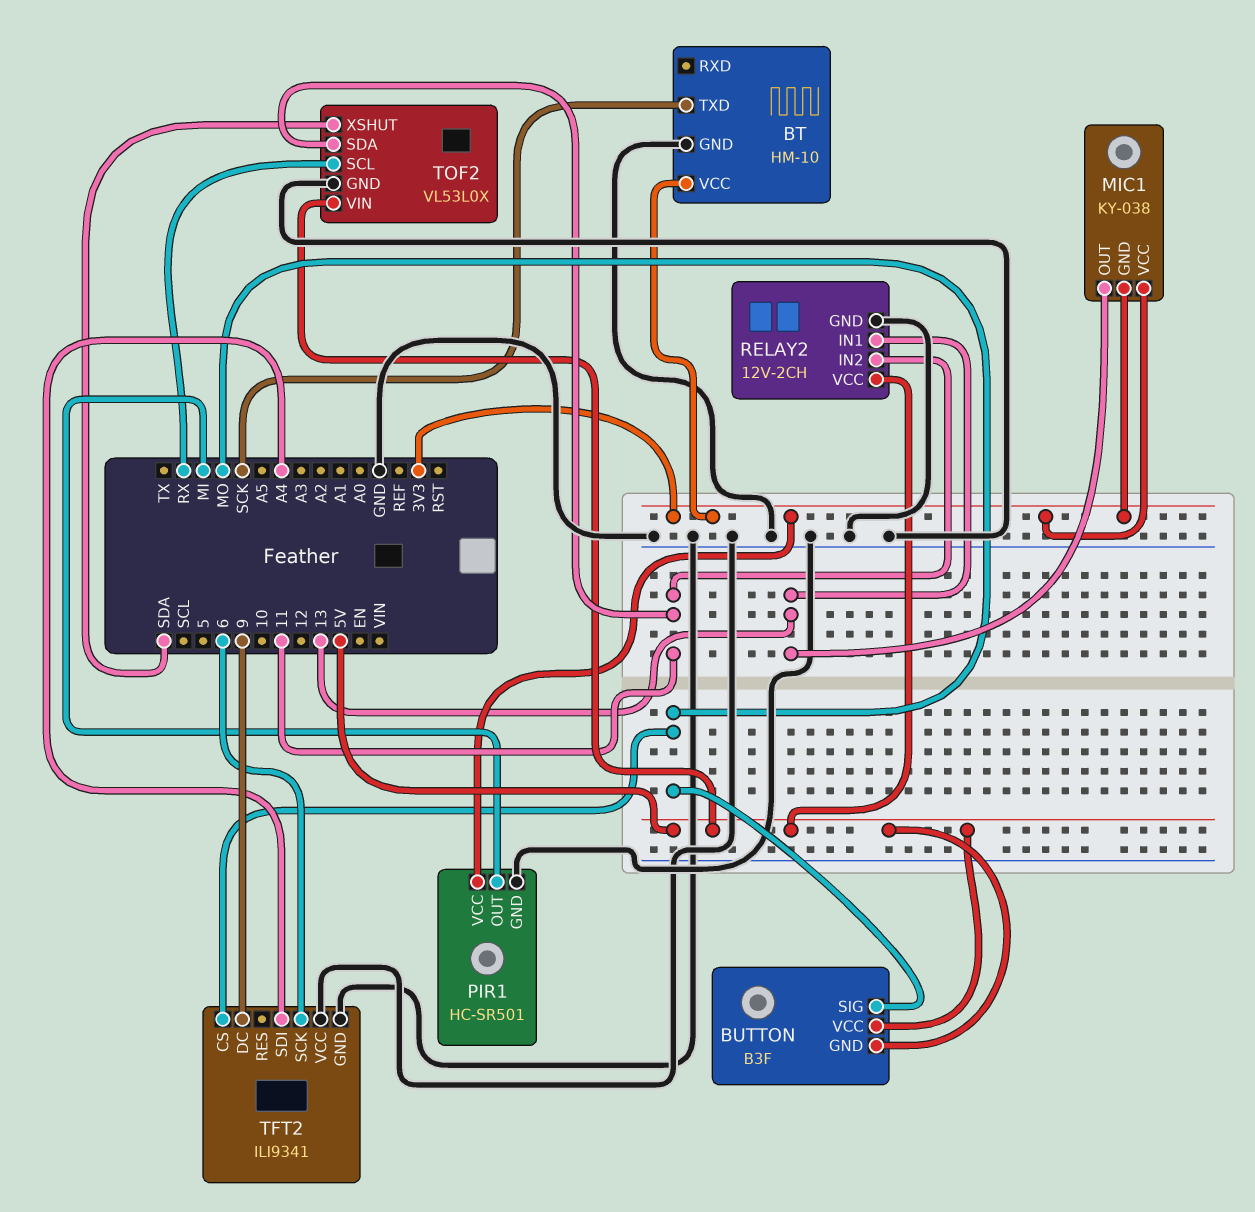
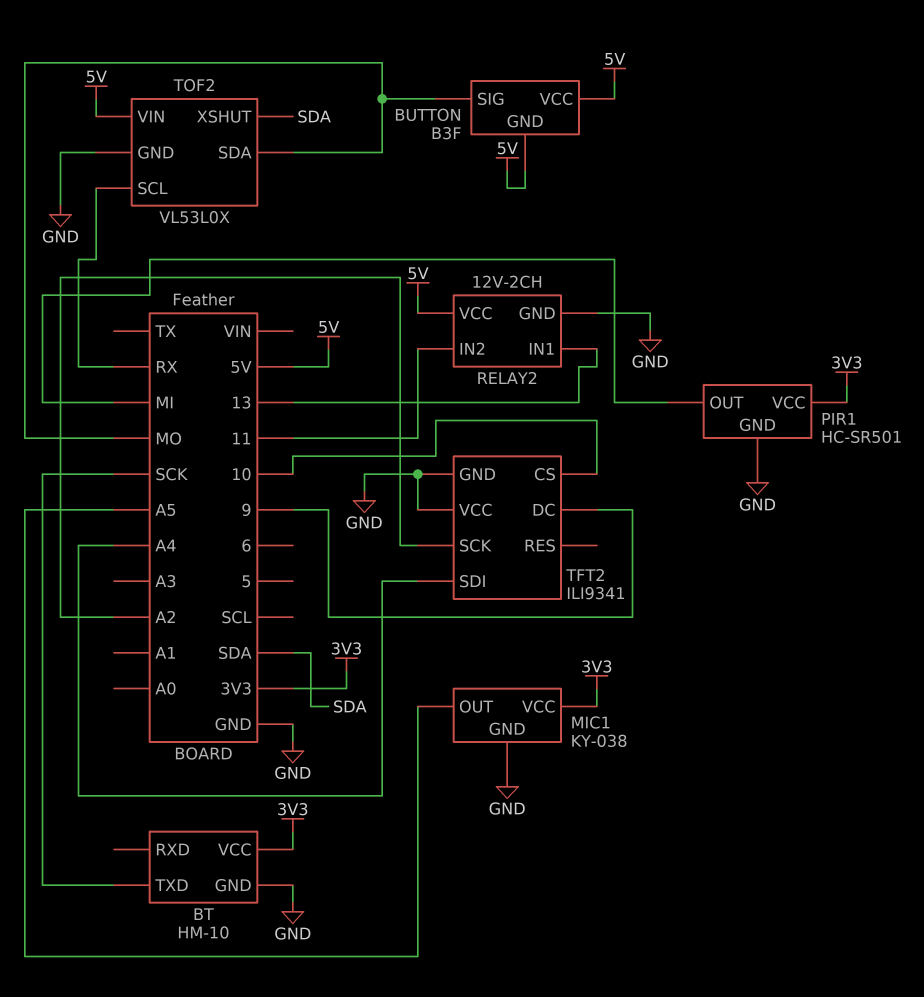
MIC1 pin GND: 3V3 -> GND
MIC1 pin OUT: 13 -> A5
TFT2 pin CS: MO -> 10
TFT2 pin SCK: 6 -> A2
TOF2 pin SDA: 11 -> MO

